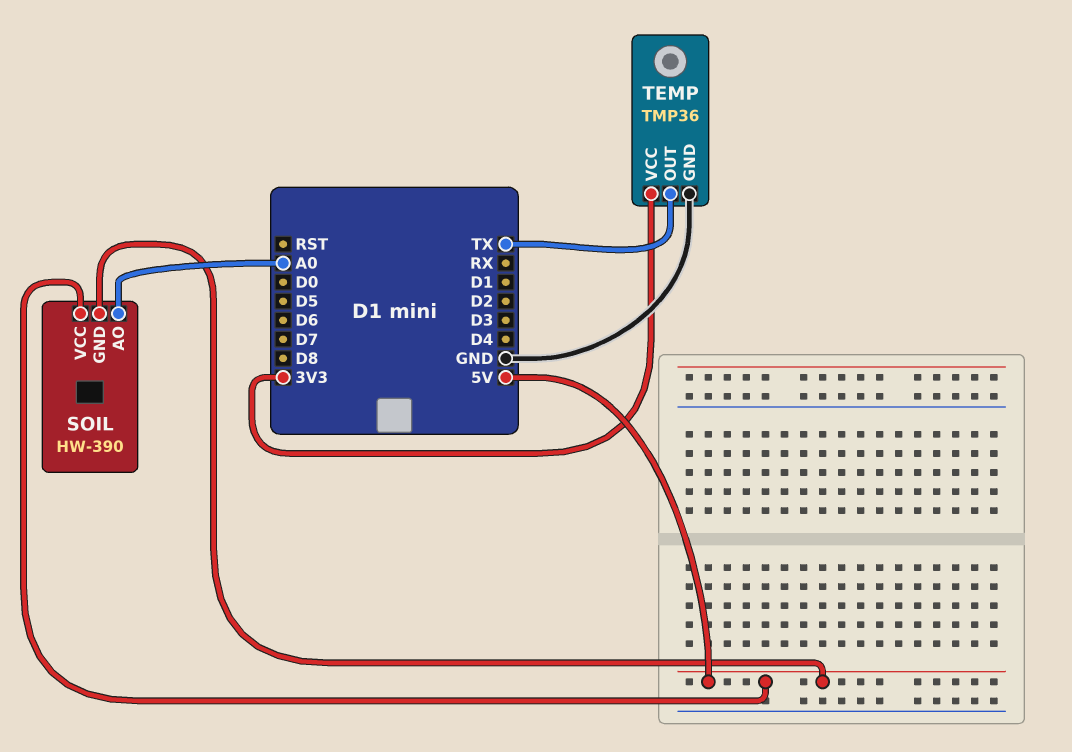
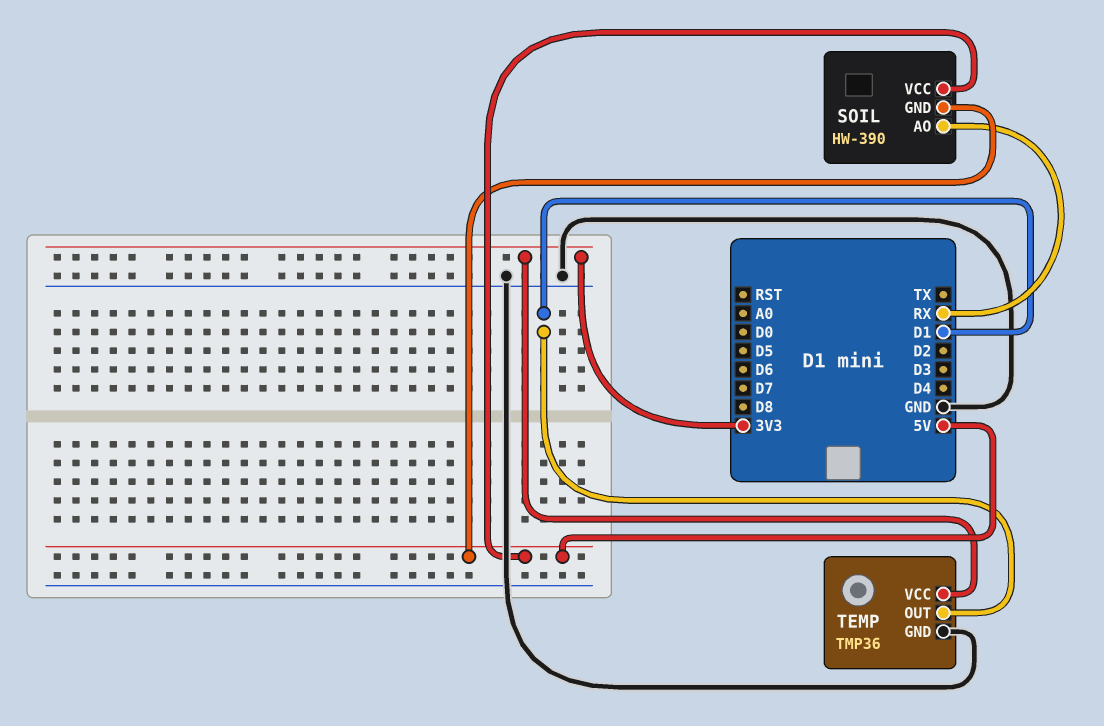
SOIL pin AO: A0 -> RX
TEMP pin OUT: TX -> D1

